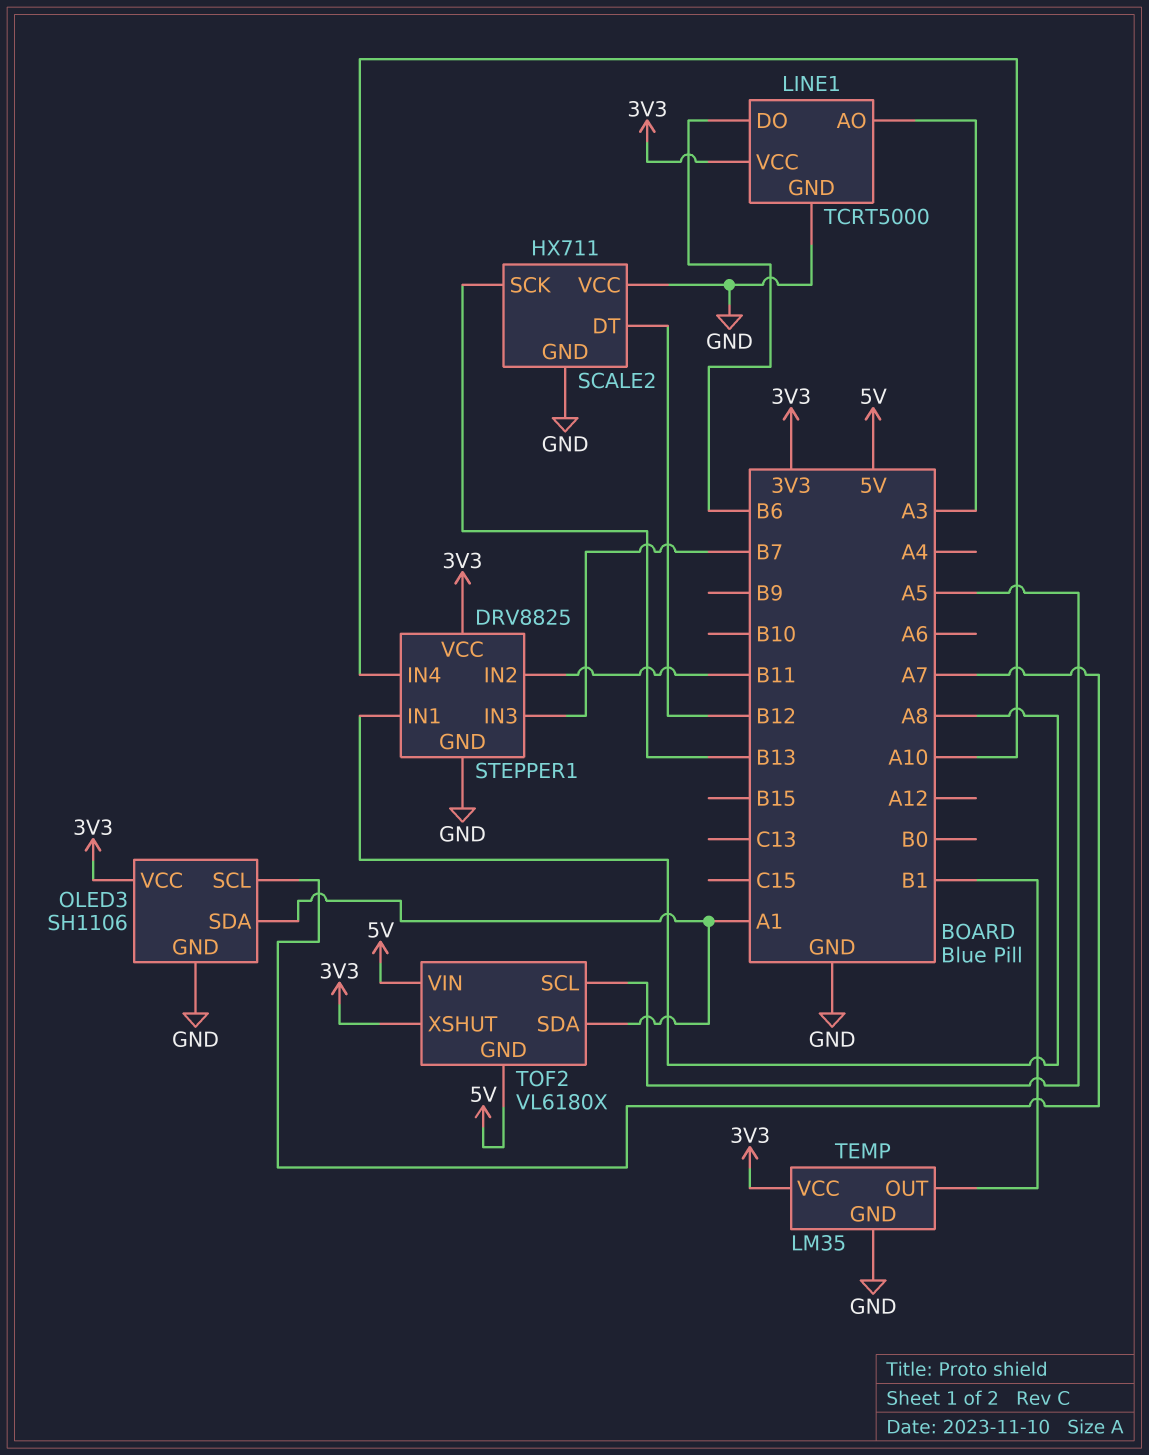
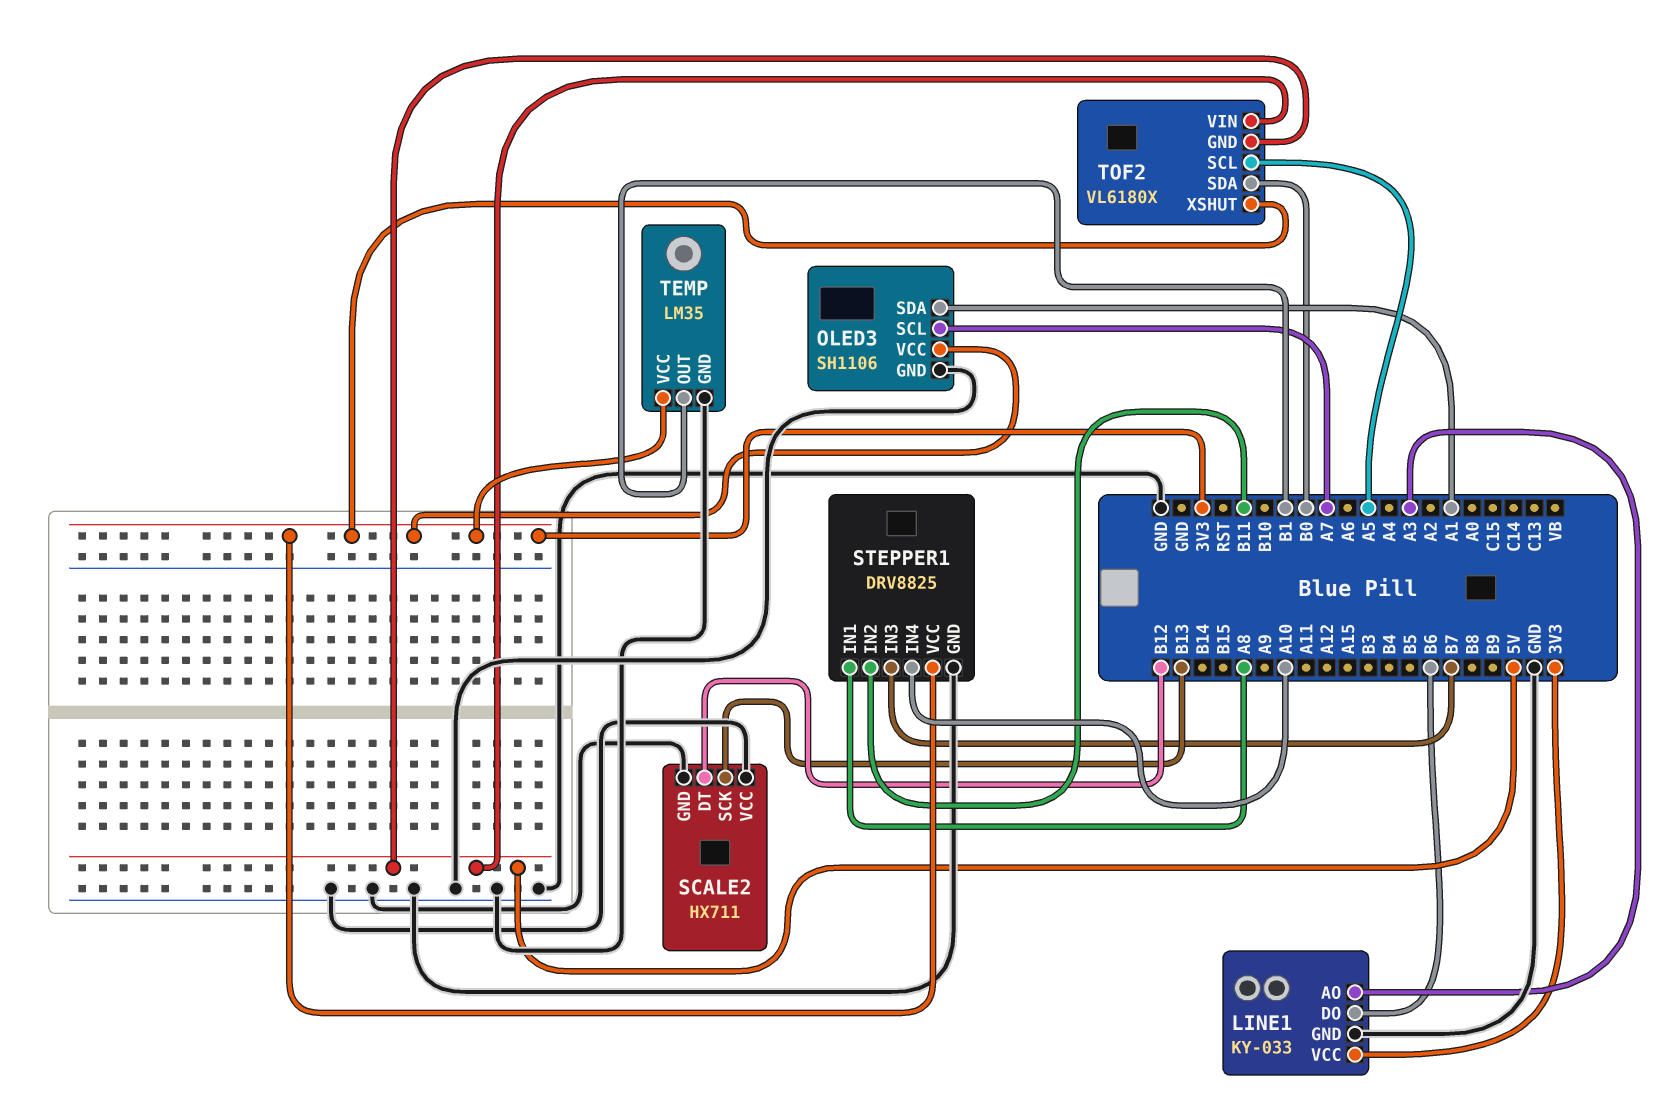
LINE1: TCRT5000 -> KY-033
TOF2 pin SDA: A1 -> B0

